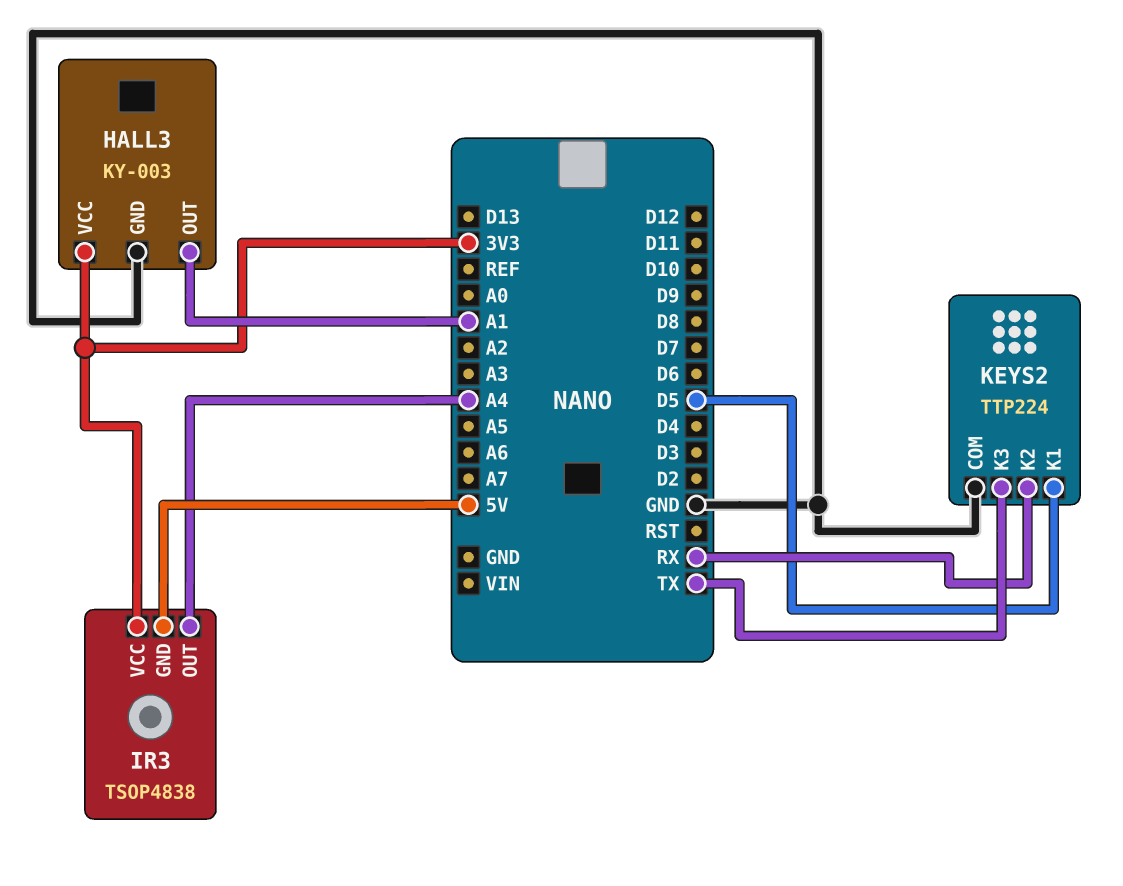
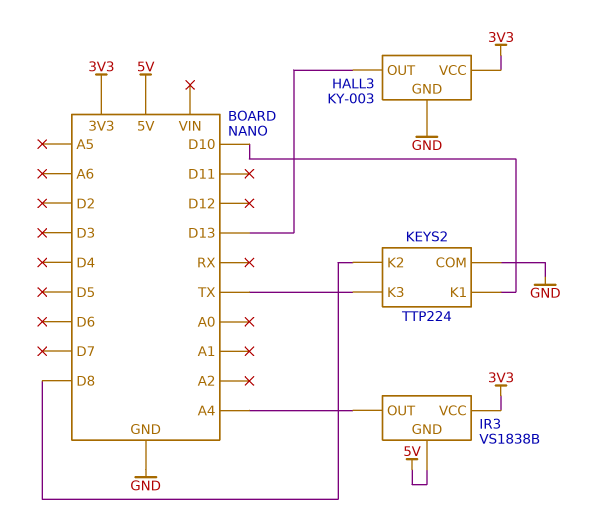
HALL3 pin OUT: A1 -> D13
IR3: TSOP4838 -> VS1838B
KEYS2 pin K1: D5 -> D10
KEYS2 pin K2: RX -> D8

